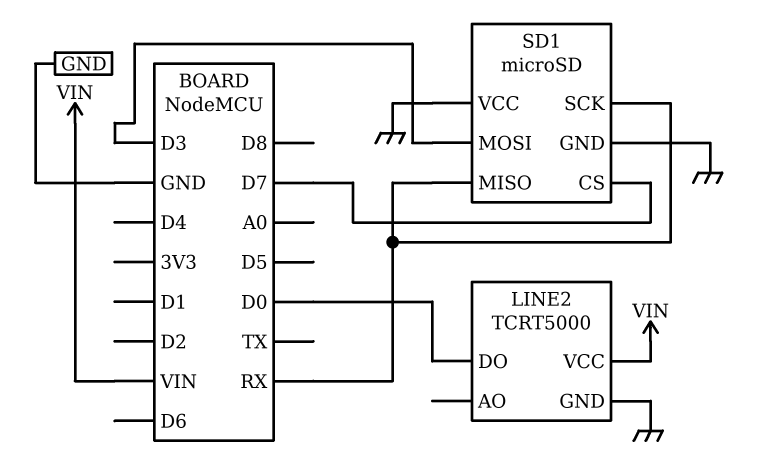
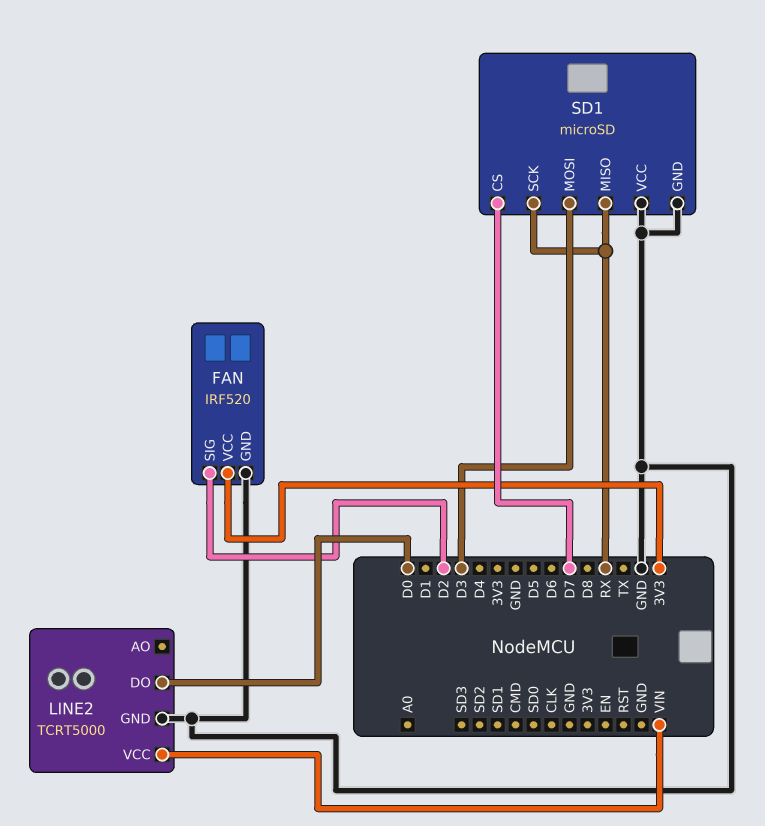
FAN: none -> IRF520
FAN pin GND: none -> GND
FAN pin SIG: none -> D2
FAN pin VCC: none -> 3V3

